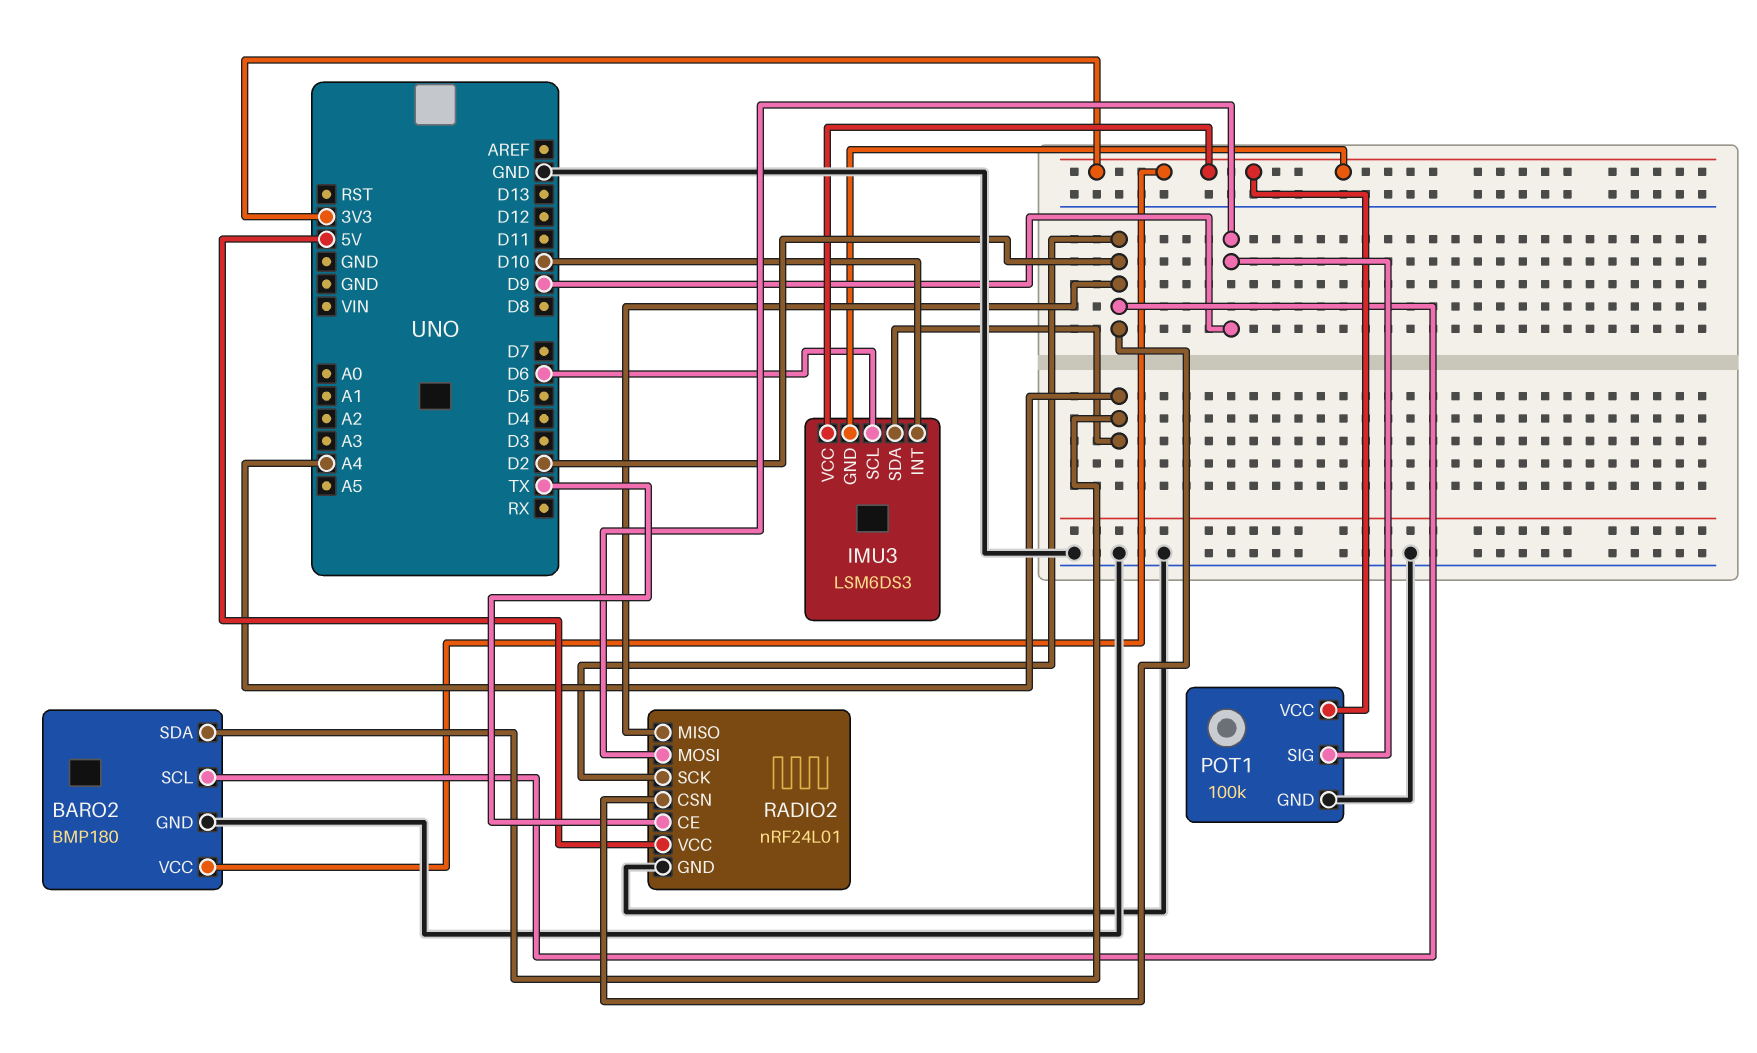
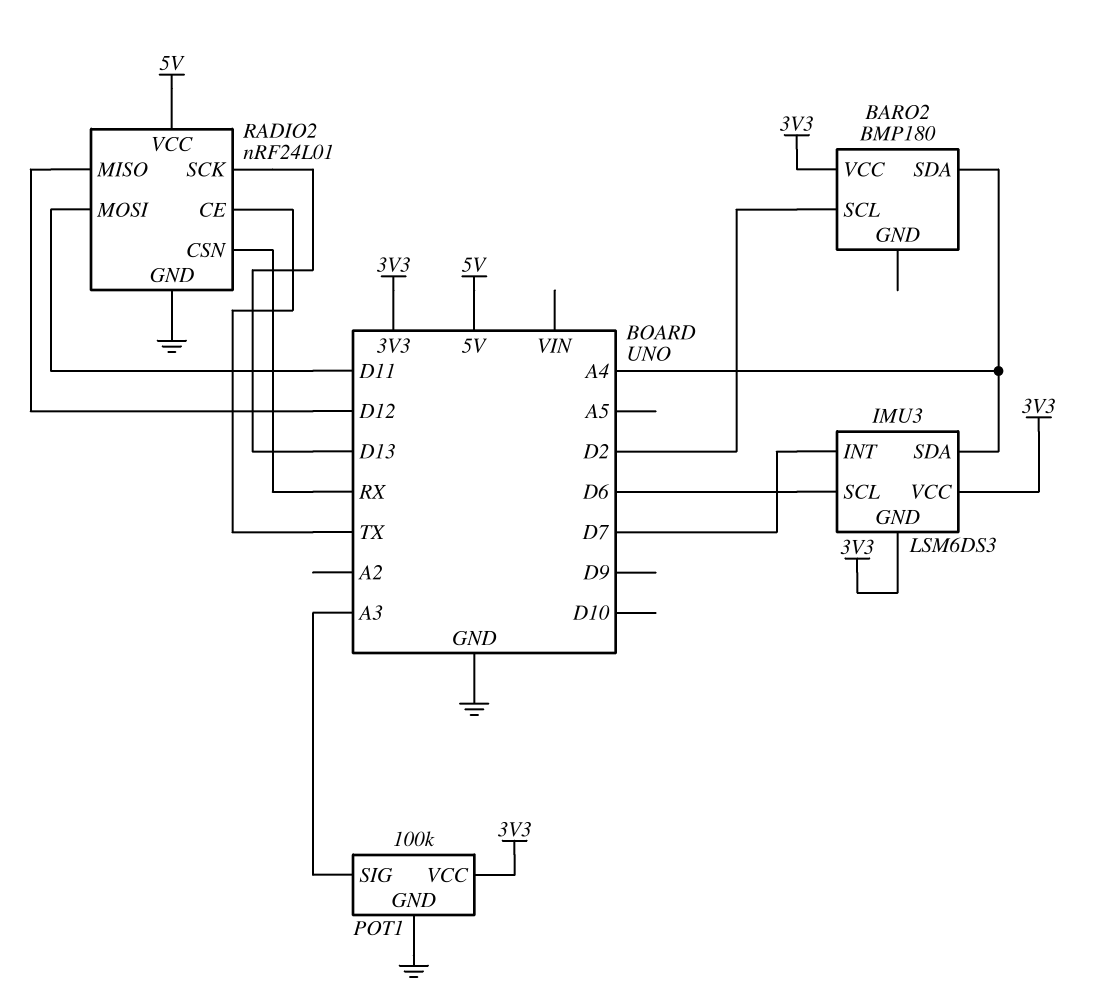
BARO2 pin GND: GND -> none
IMU3 pin INT: D10 -> D7
POT1 pin SIG: D9 -> A3
RADIO2 pin CSN: D2 -> RX
RADIO2 pin MISO: D2 -> D12
RADIO2 pin MOSI: D9 -> D11
RADIO2 pin SCK: D2 -> D13

